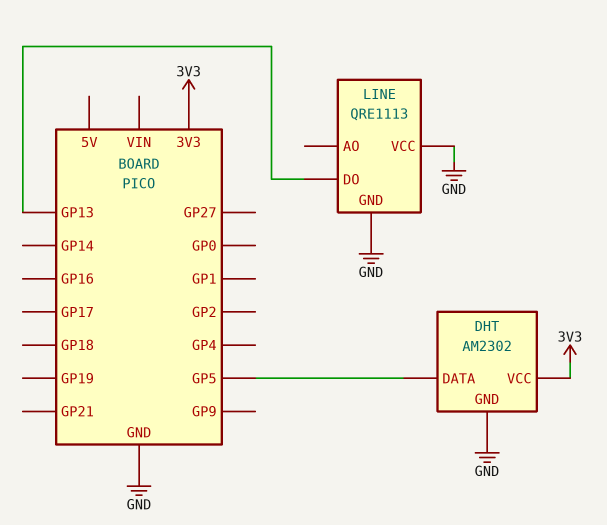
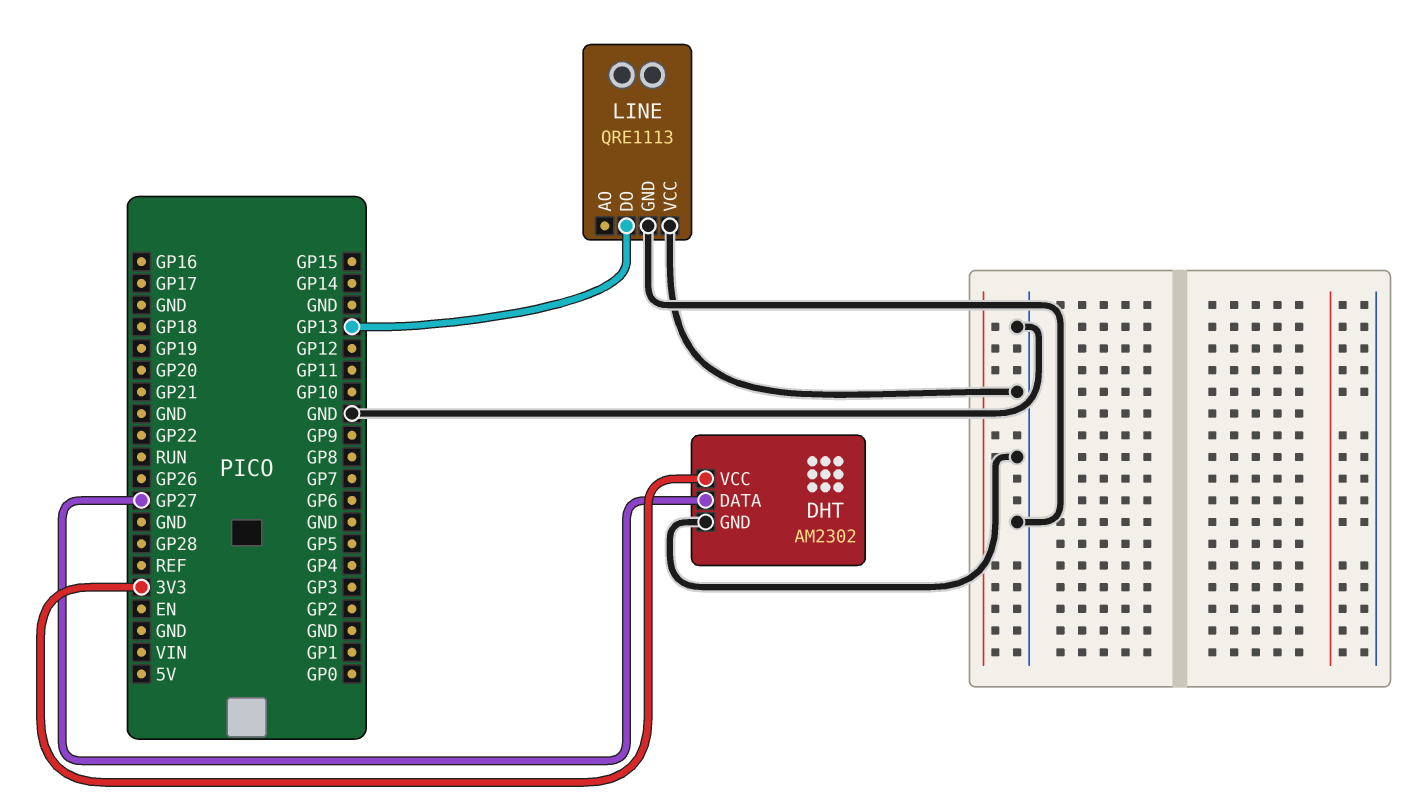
DHT pin DATA: GP5 -> GP27

